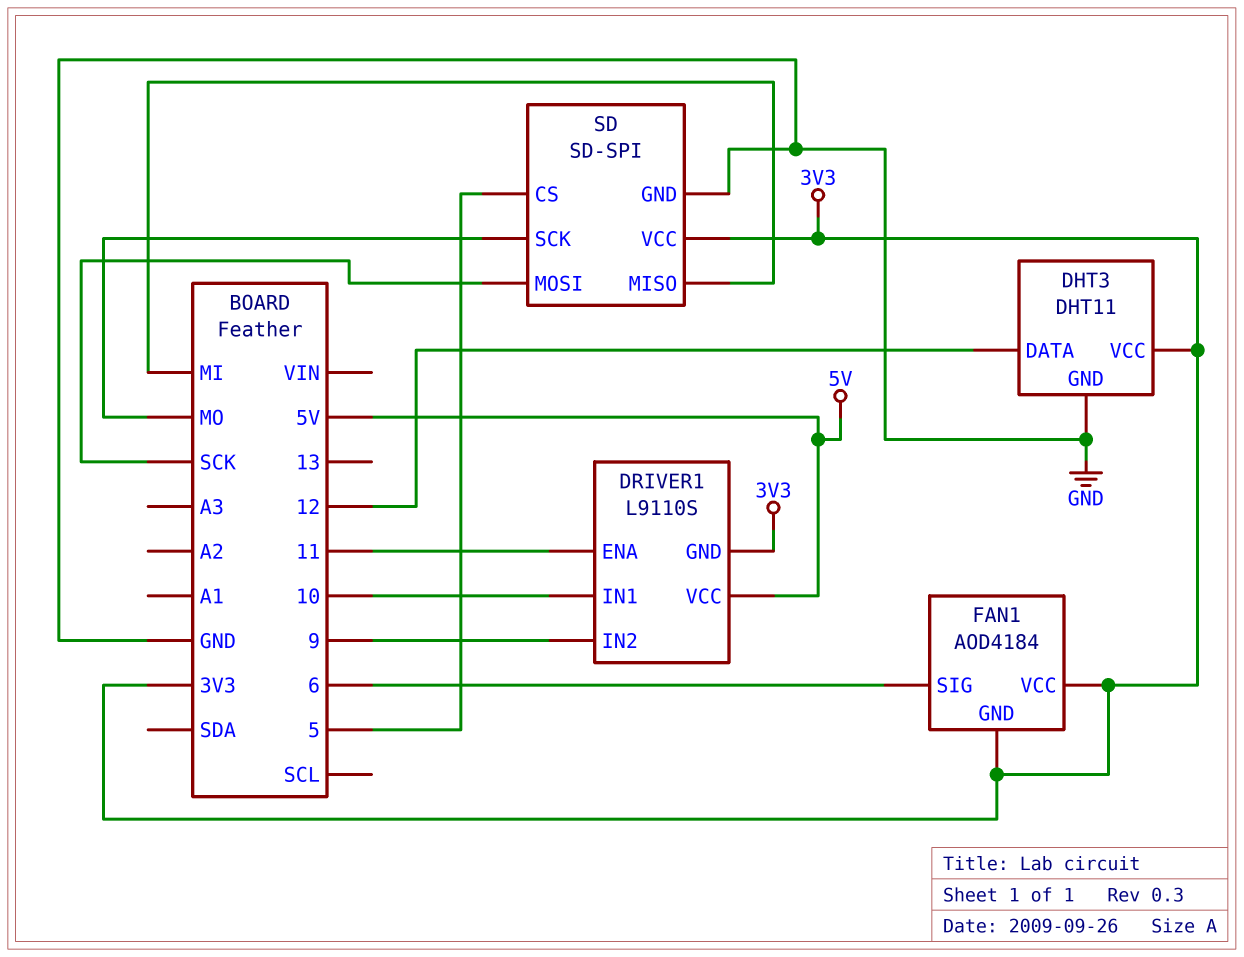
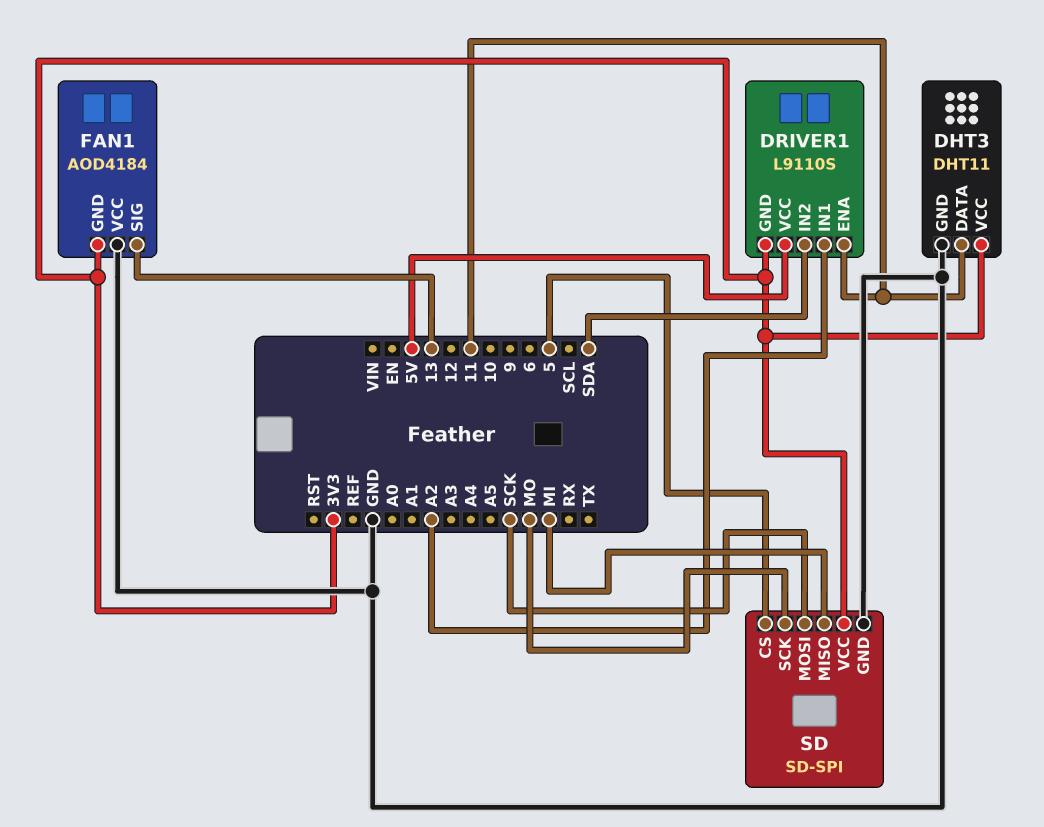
DHT3 pin DATA: 12 -> 11
DRIVER1 pin IN1: 10 -> A2
DRIVER1 pin IN2: 9 -> SDA
FAN1 pin SIG: 6 -> 13
FAN1 pin VCC: 3V3 -> GND

